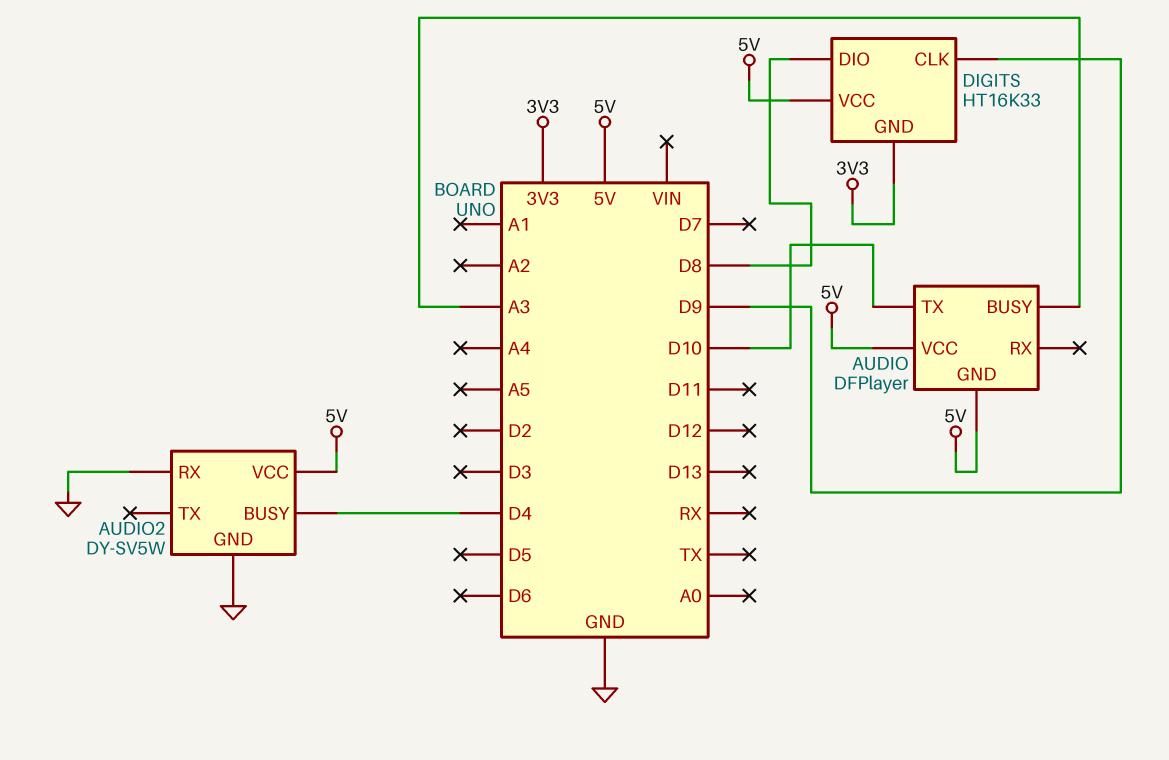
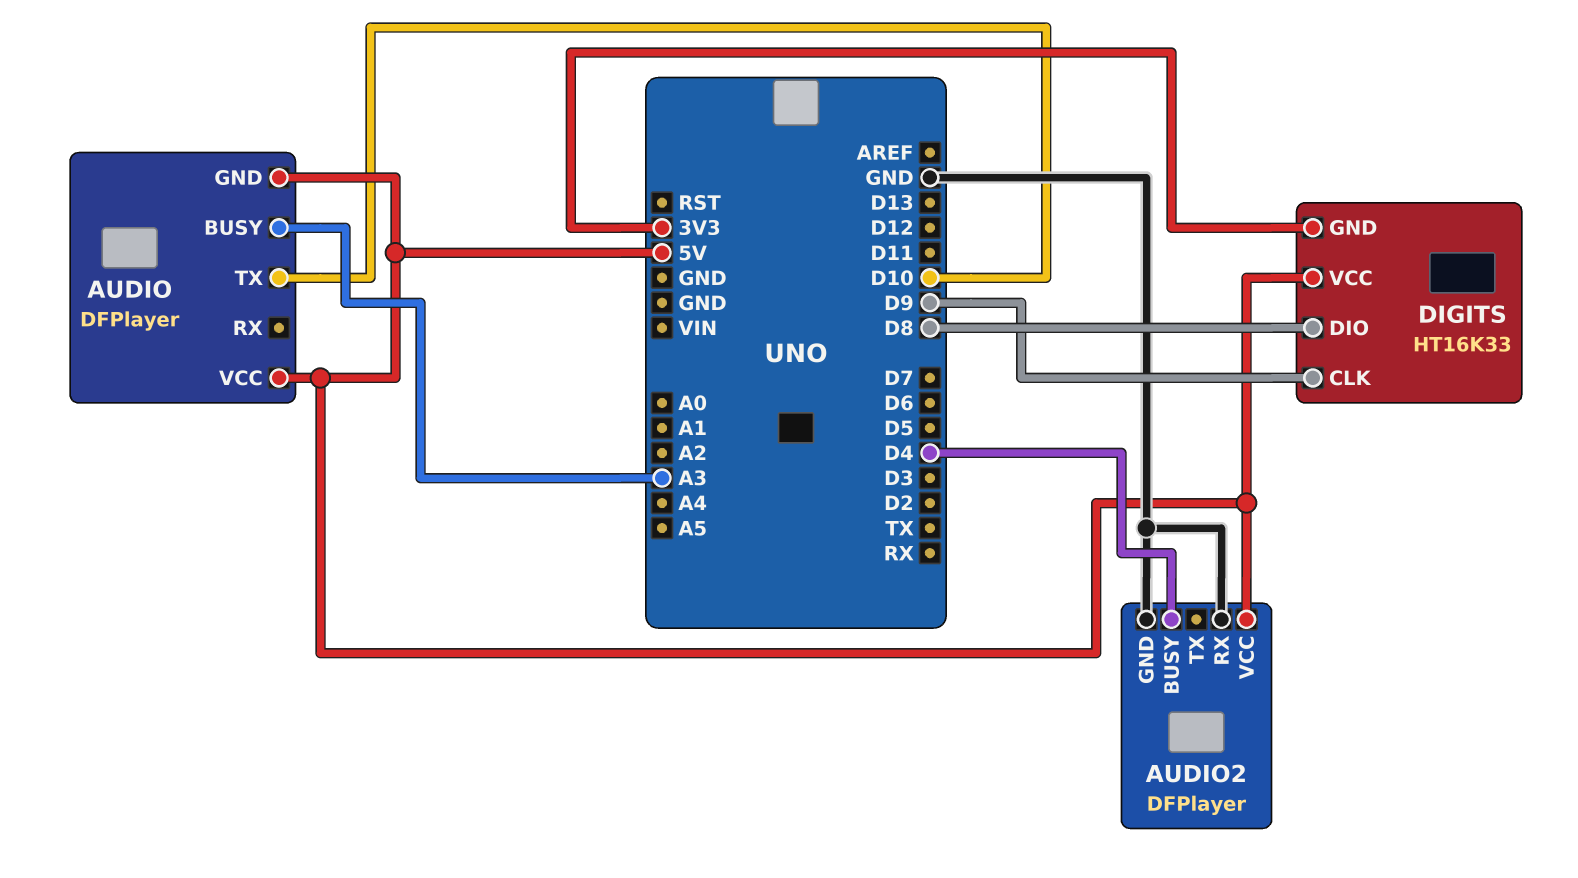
AUDIO2: DY-SV5W -> DFPlayer

